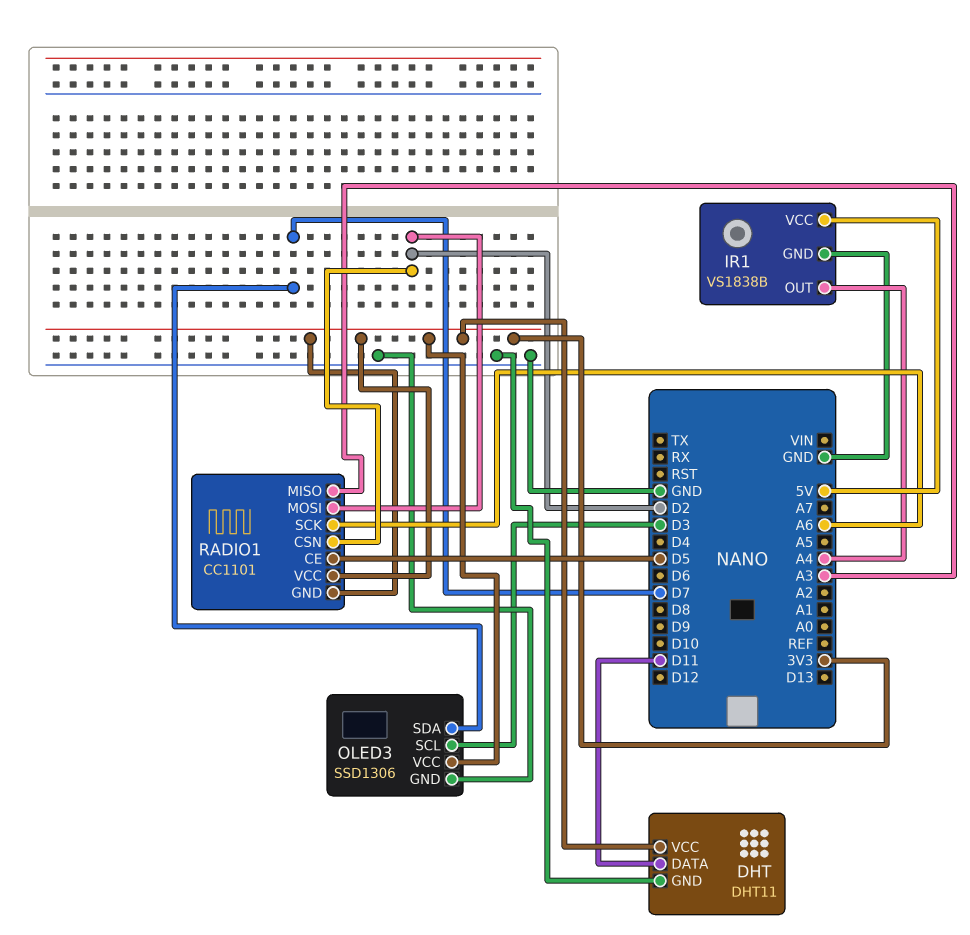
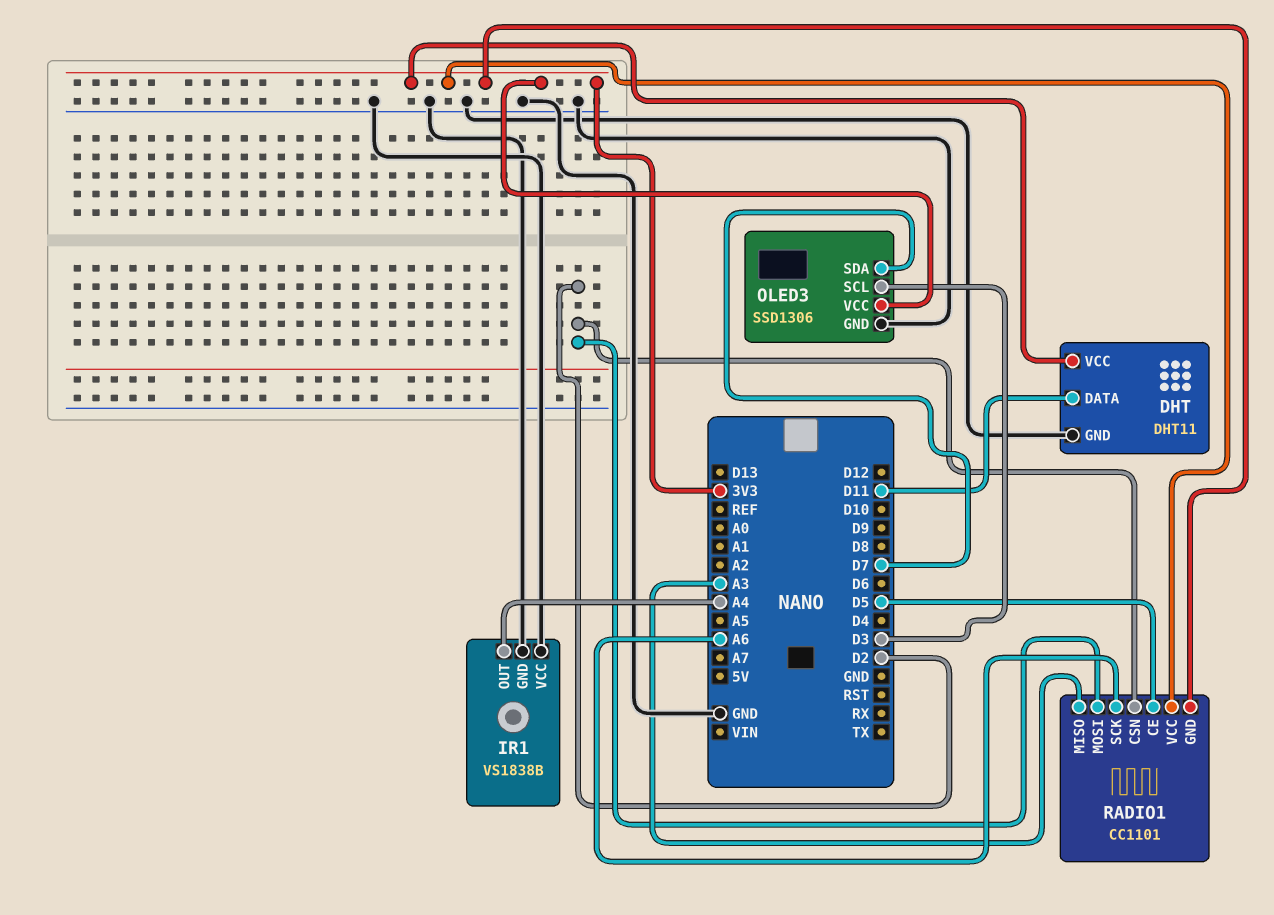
IR1 pin VCC: 5V -> GND

